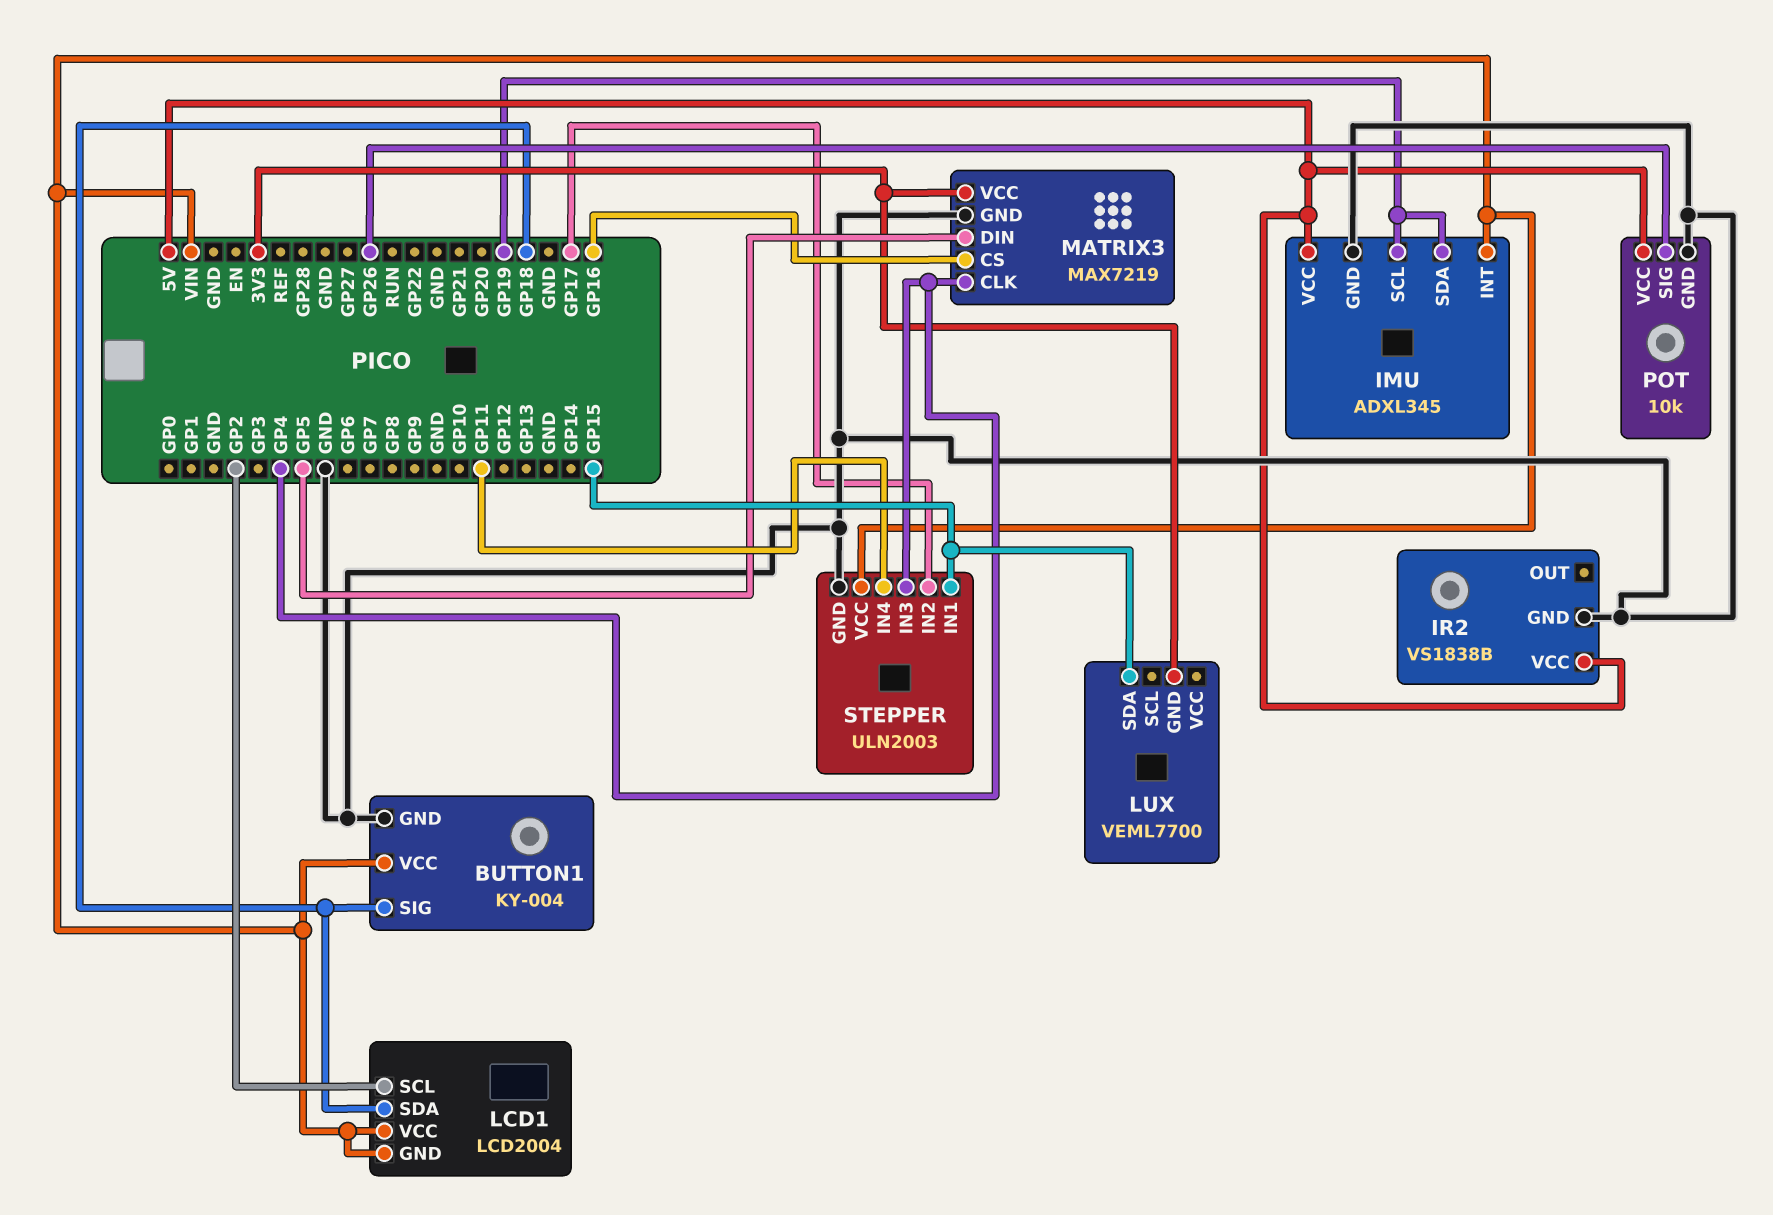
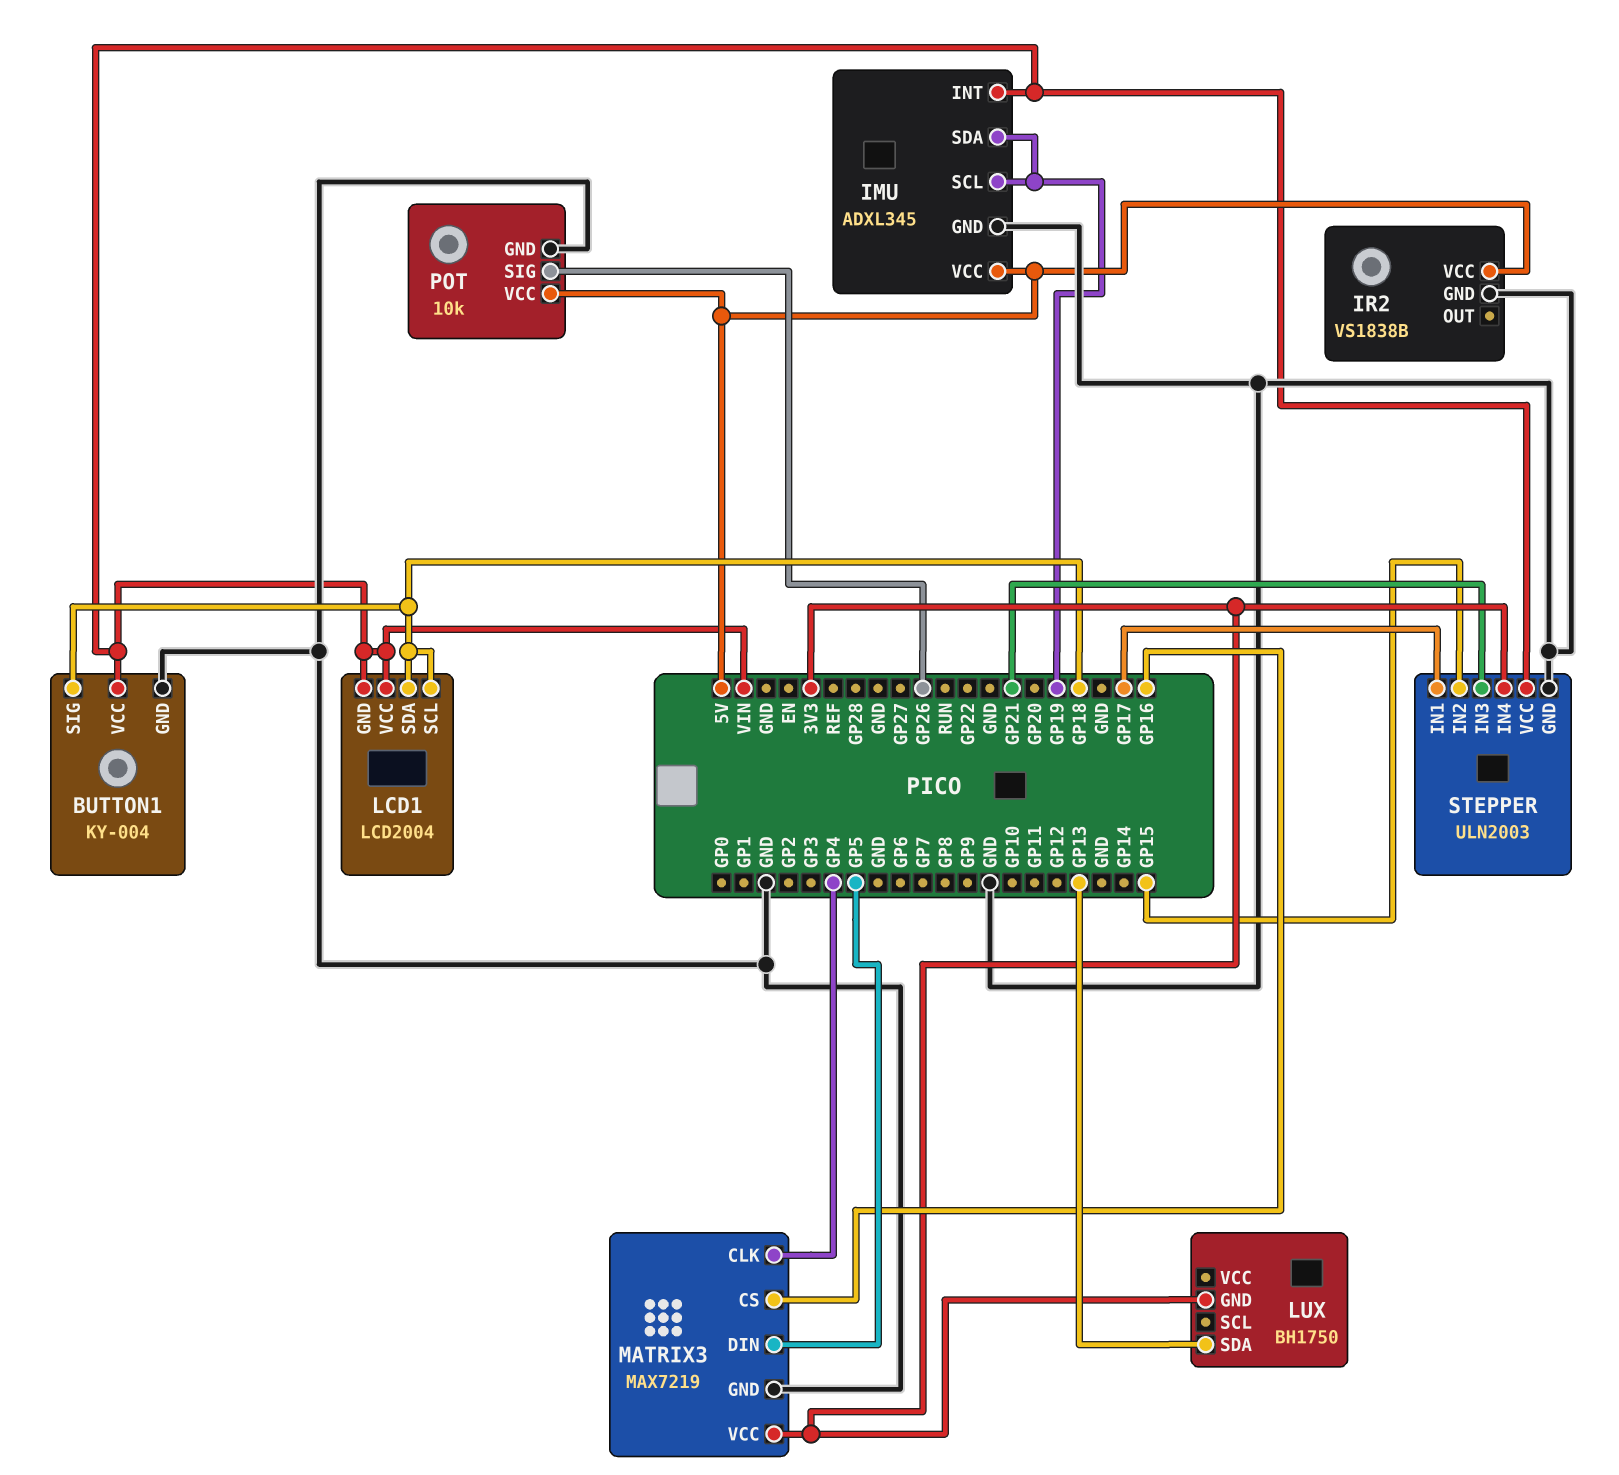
LCD1 pin SCL: GP2 -> GP18
LUX: VEML7700 -> BH1750
LUX pin SDA: GP15 -> GP13
STEPPER pin IN1: GP15 -> GP17
STEPPER pin IN2: GP17 -> GP15
STEPPER pin IN3: GP4 -> GP21
STEPPER pin IN4: GP11 -> 3V3

